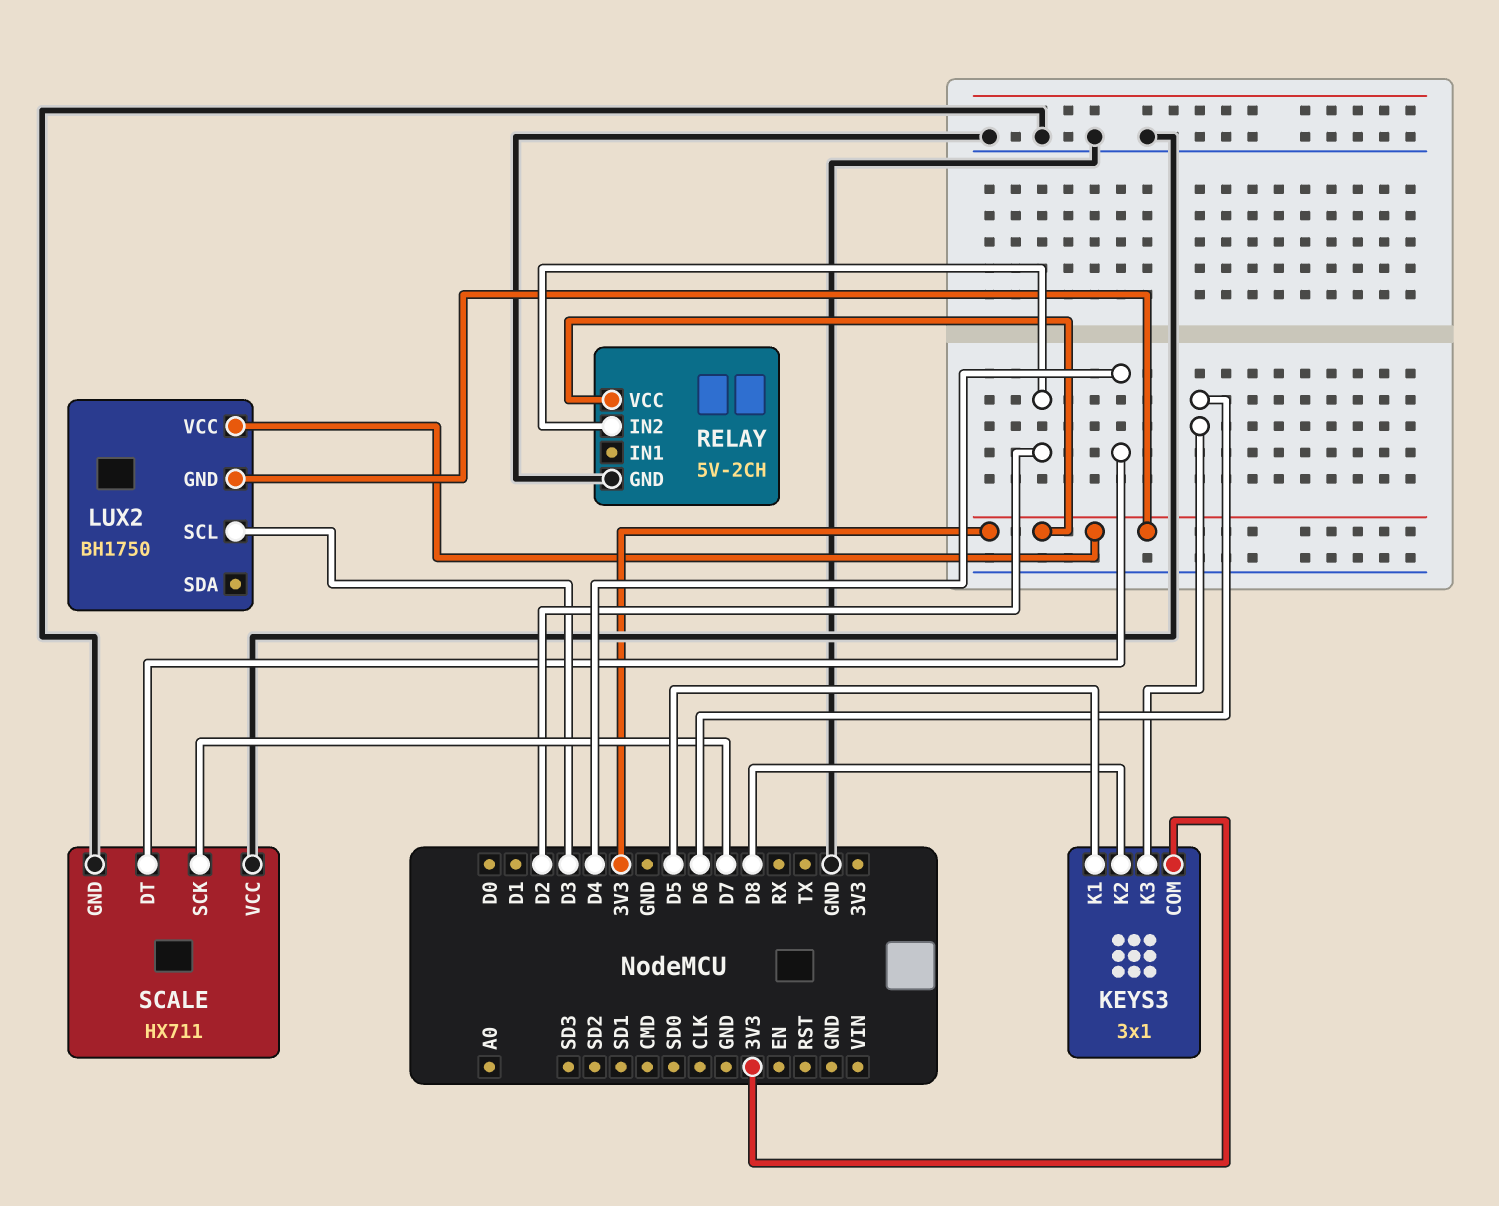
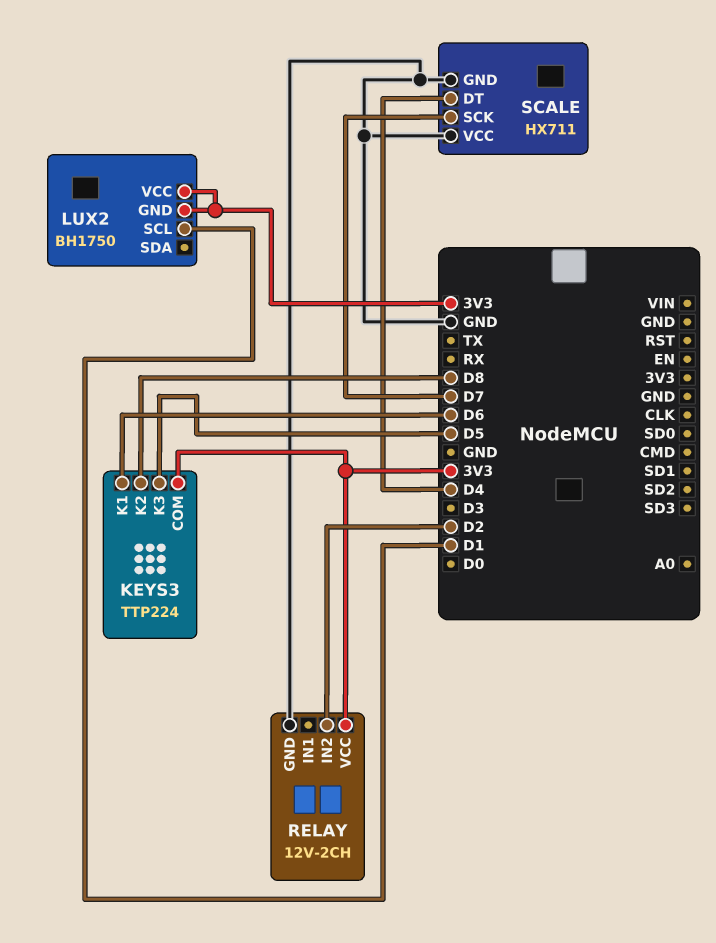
KEYS3: 3x1 -> TTP224
KEYS3 pin K1: D5 -> D6
KEYS3 pin K3: D6 -> D5
LUX2 pin SCL: D3 -> D1
RELAY: 5V-2CH -> 12V-2CH

